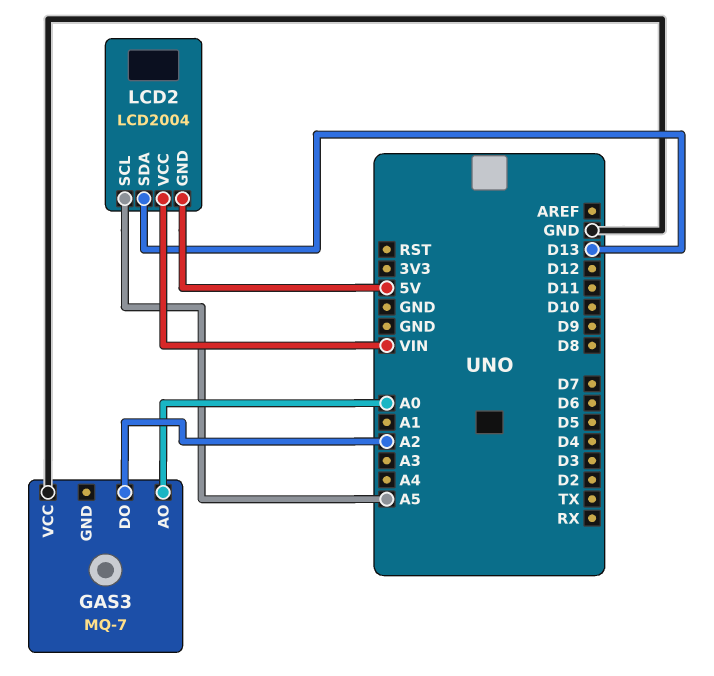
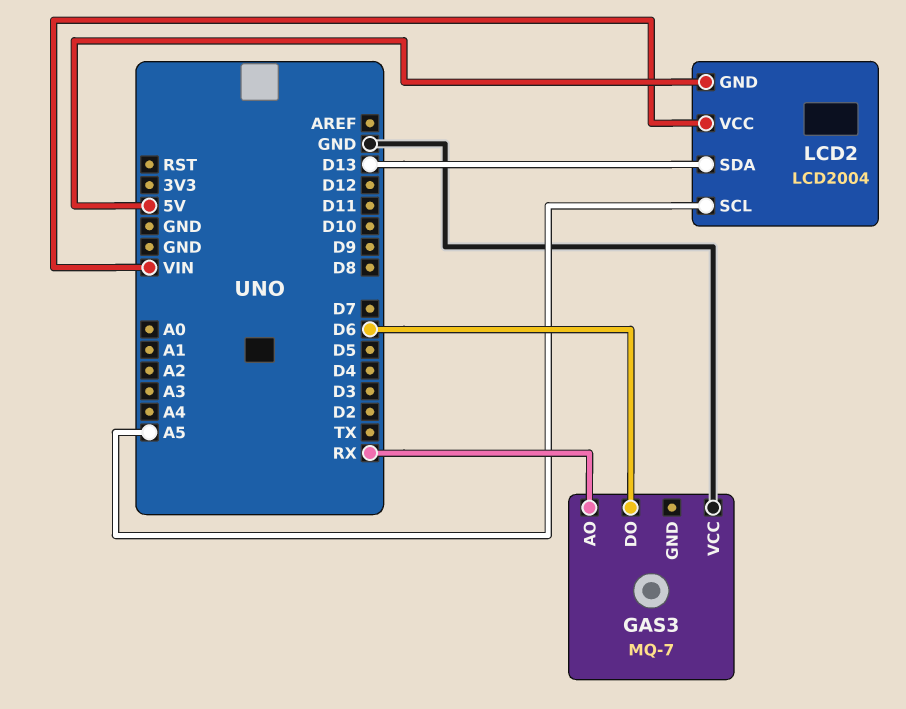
GAS3 pin AO: A0 -> RX
GAS3 pin DO: A2 -> D6

